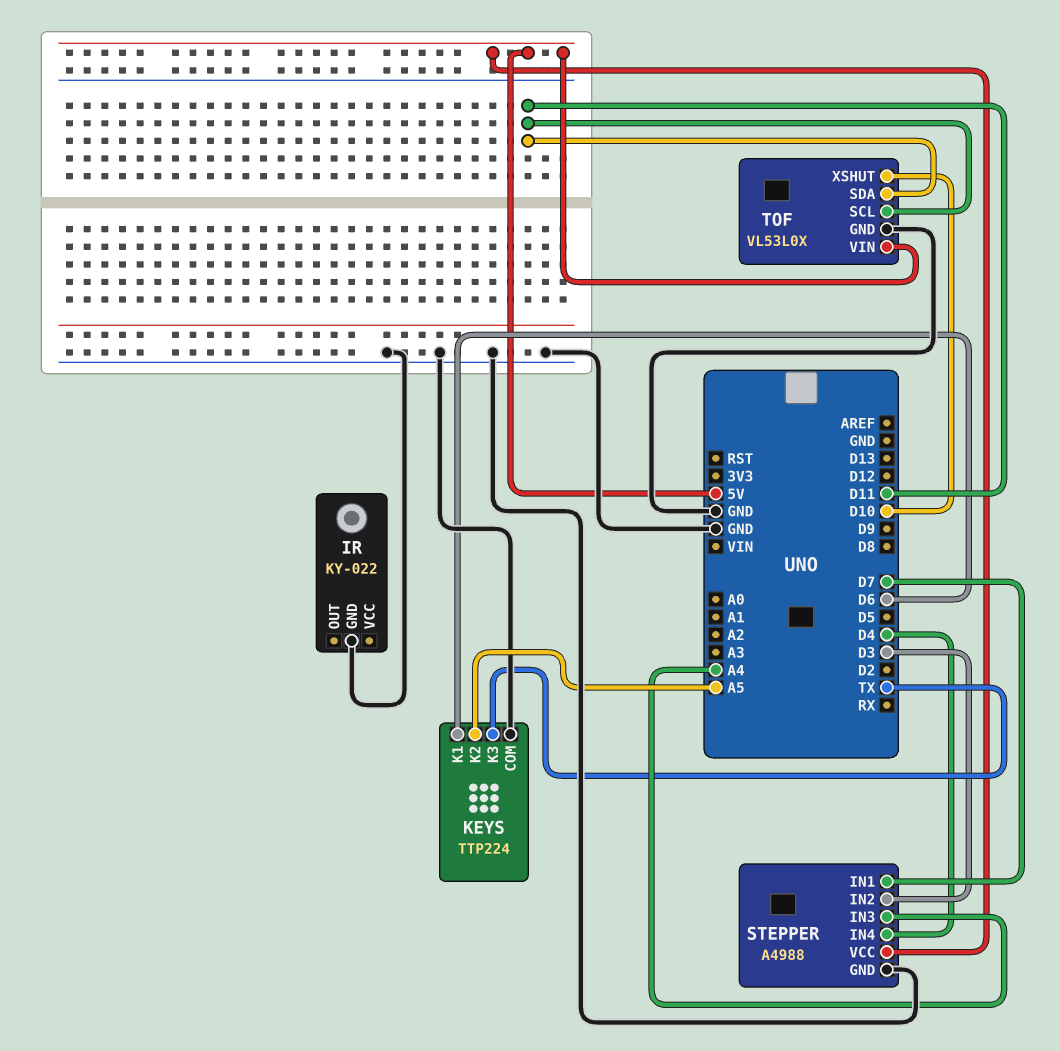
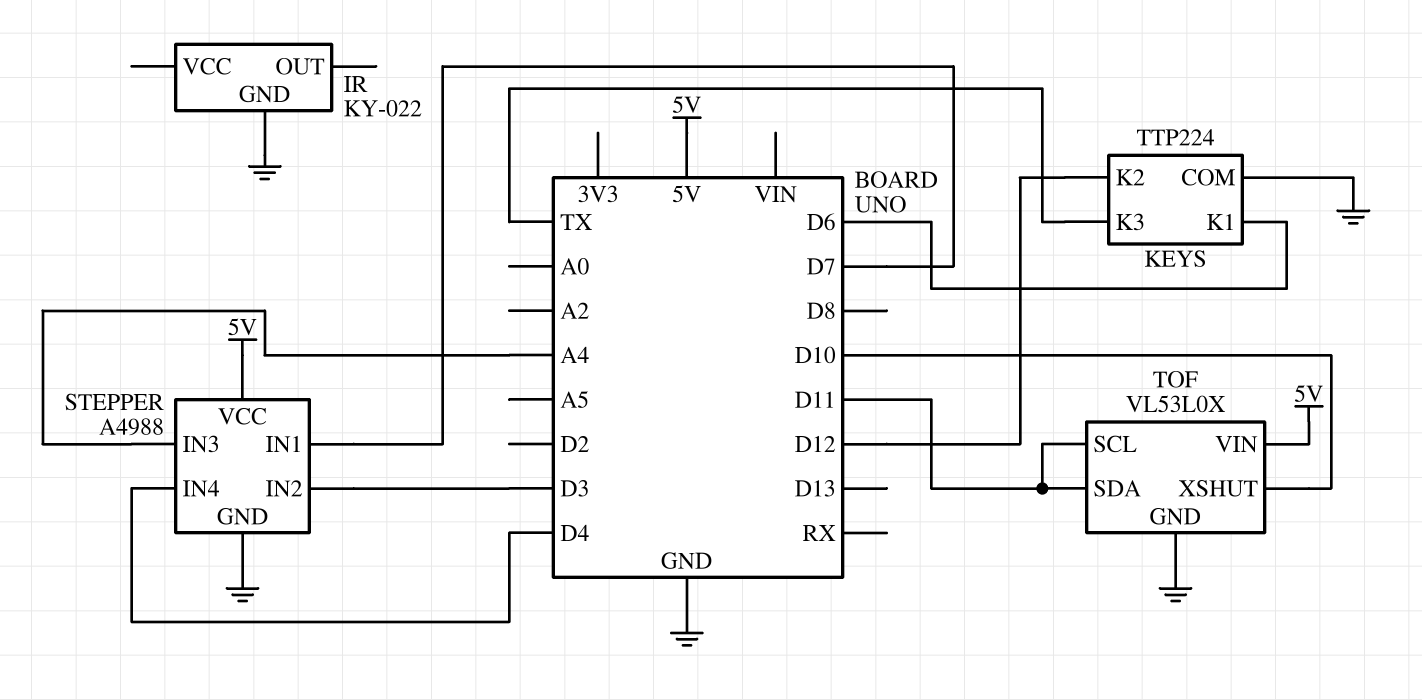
KEYS pin K2: A5 -> D12

